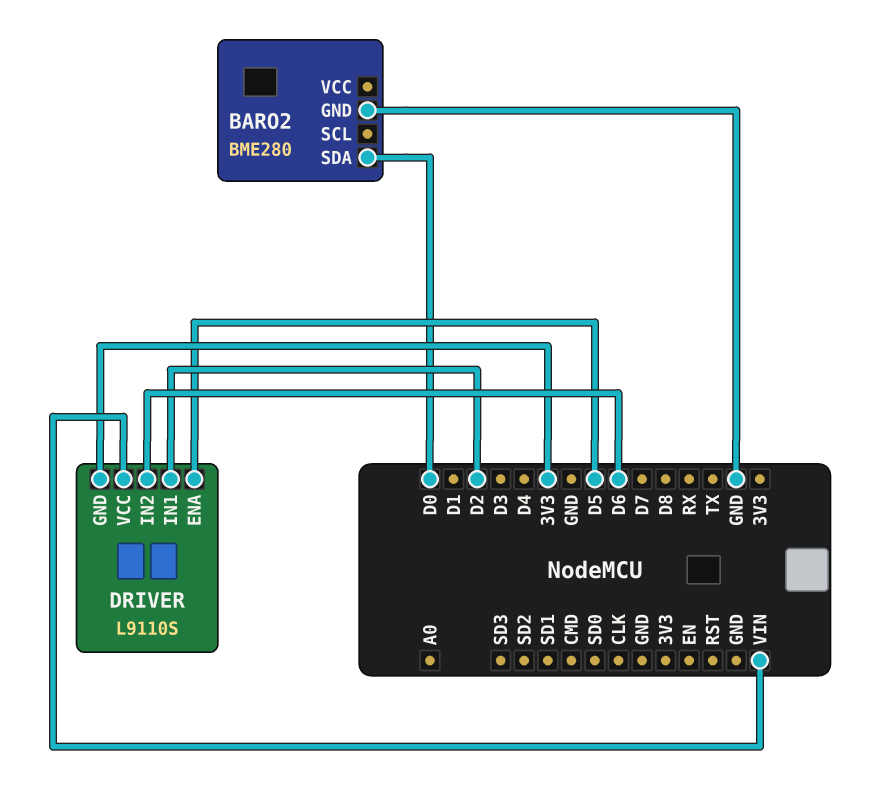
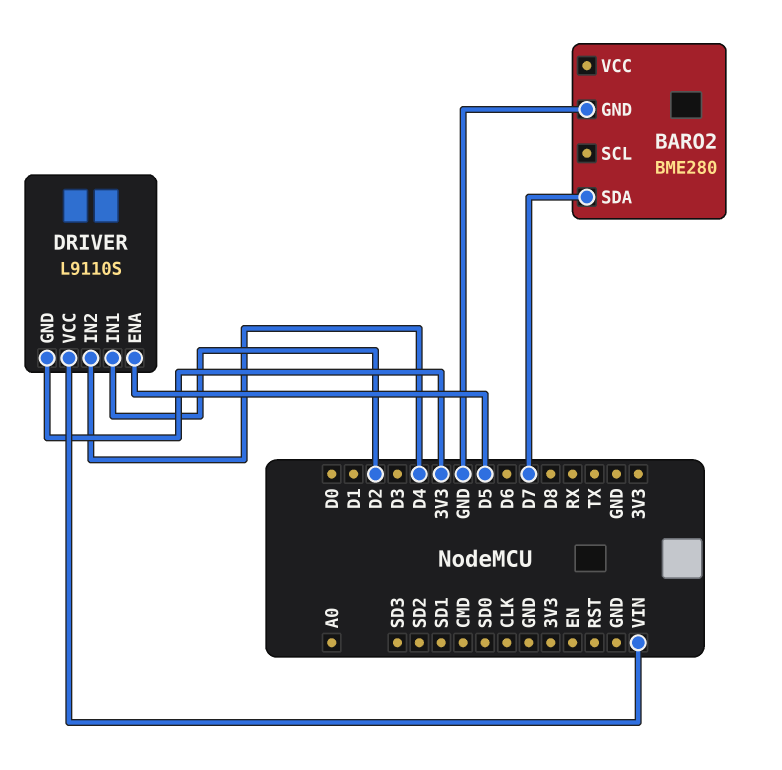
BARO2 pin SDA: D0 -> D7
DRIVER pin IN2: D6 -> D4

